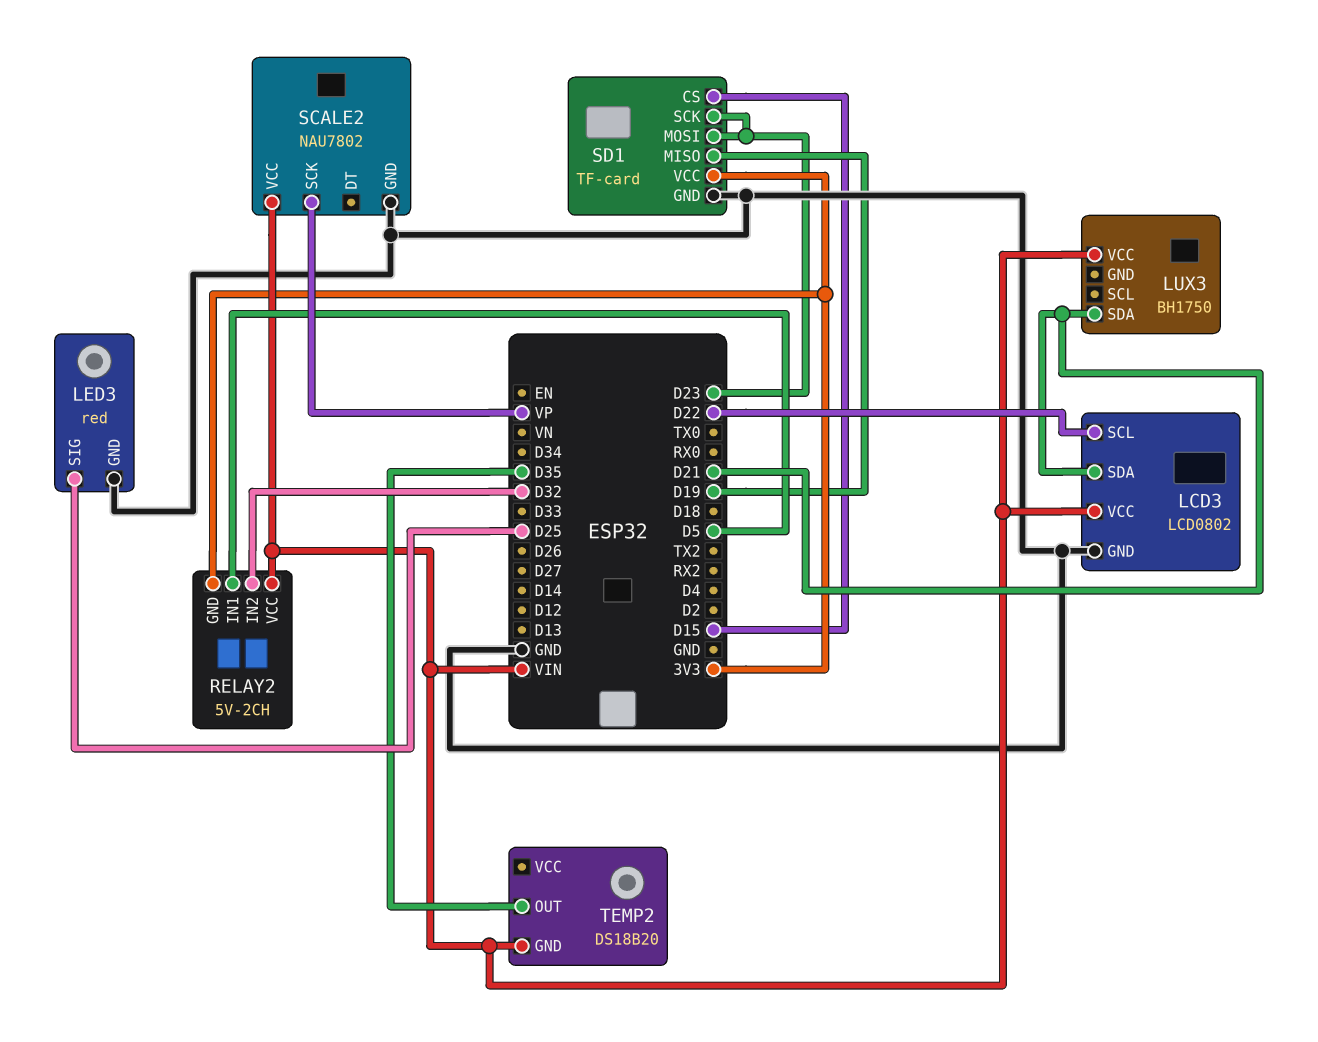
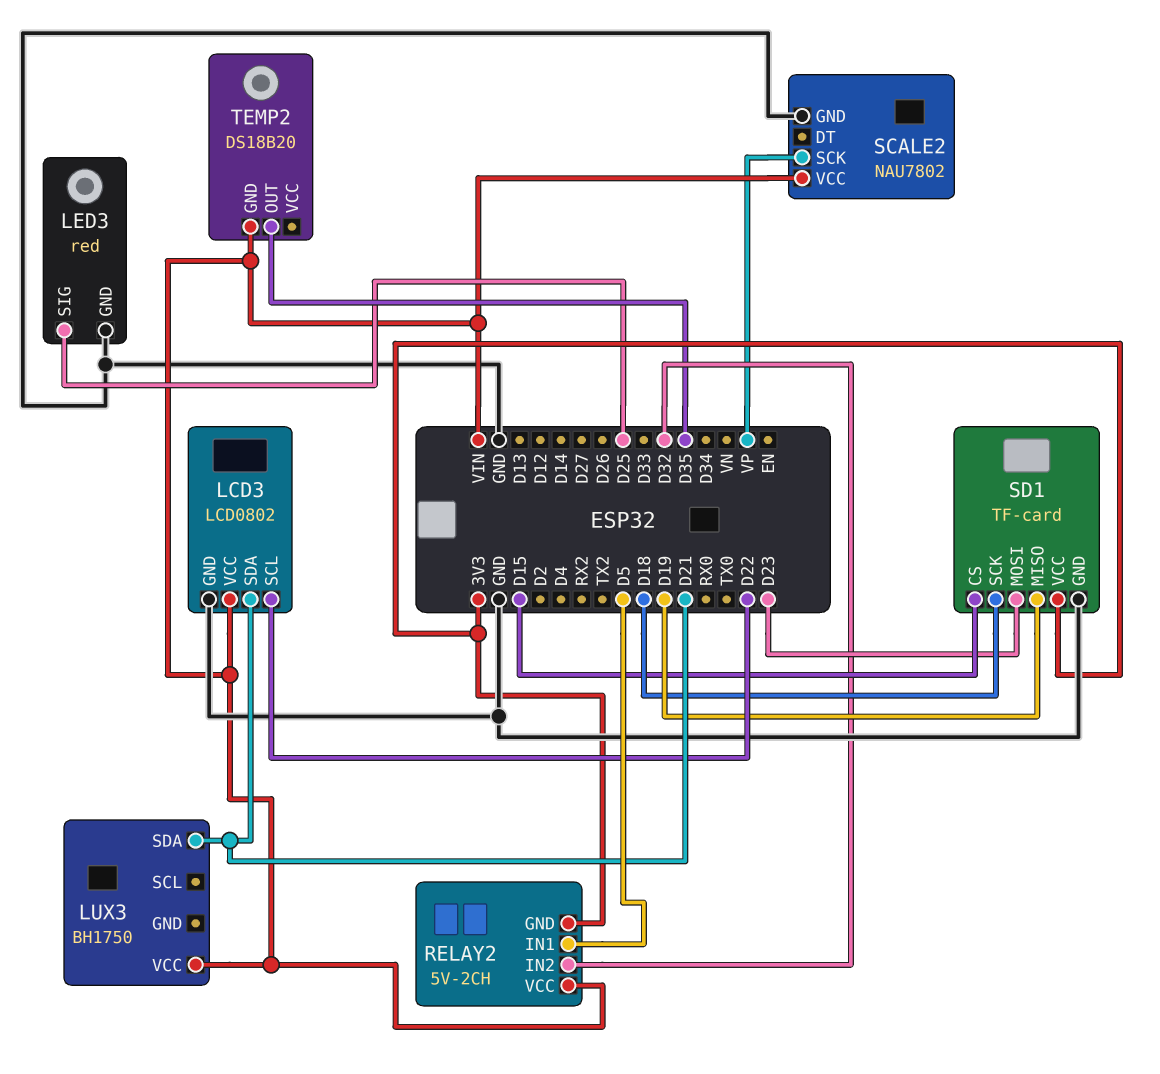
SD1 pin SCK: D23 -> D18

